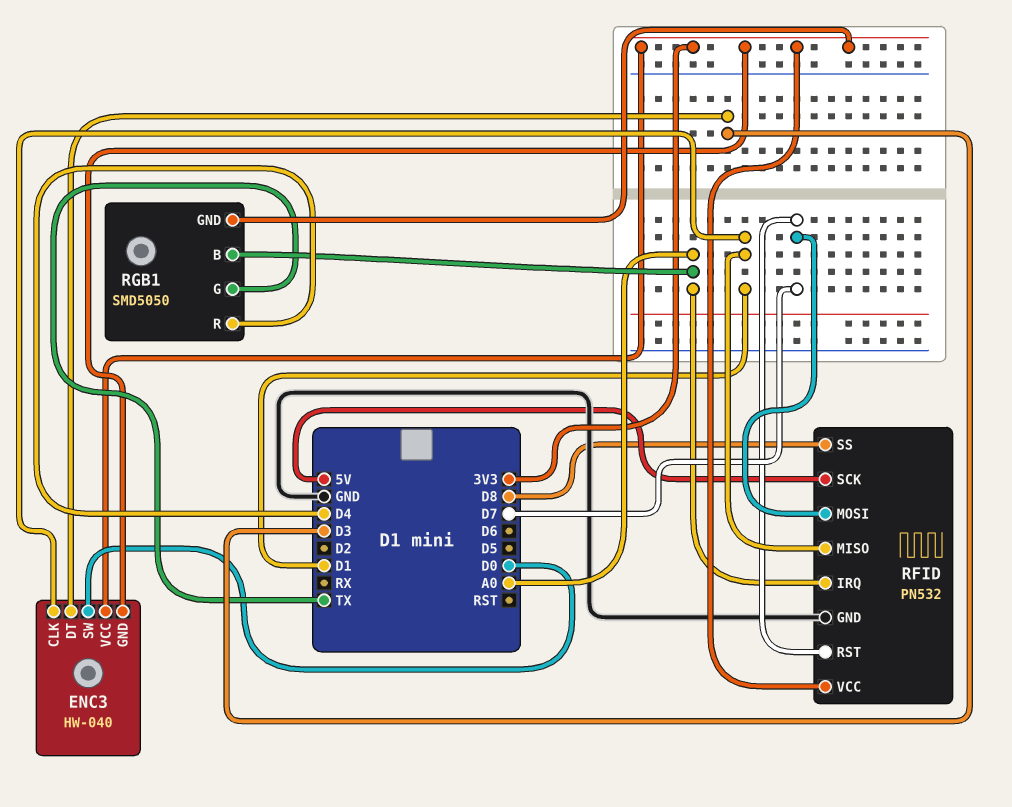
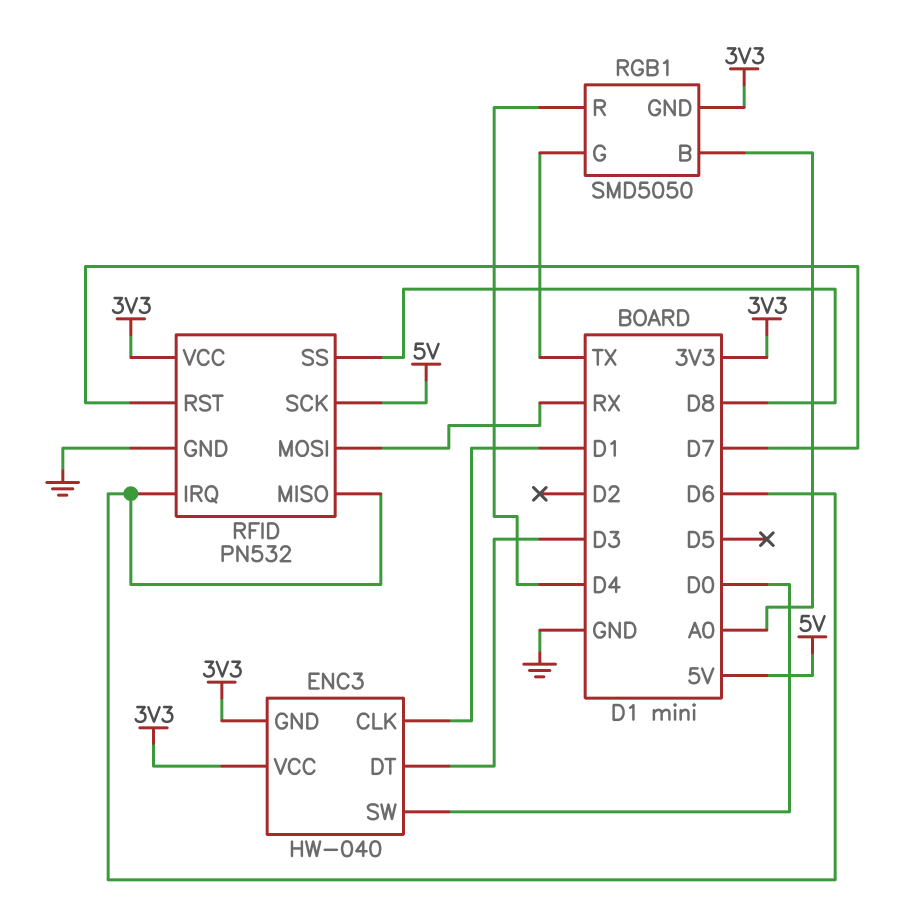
RFID pin IRQ: A0 -> D6
RFID pin MISO: D1 -> D6
RFID pin MOSI: D7 -> RX

